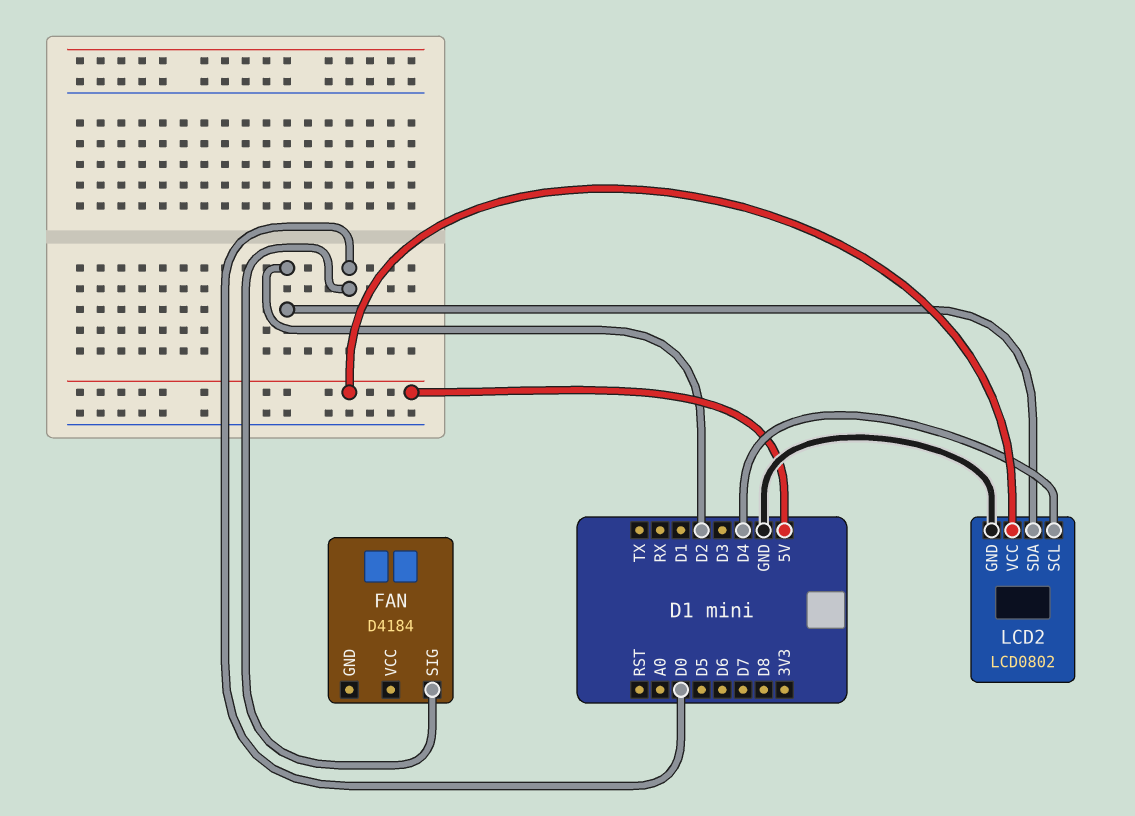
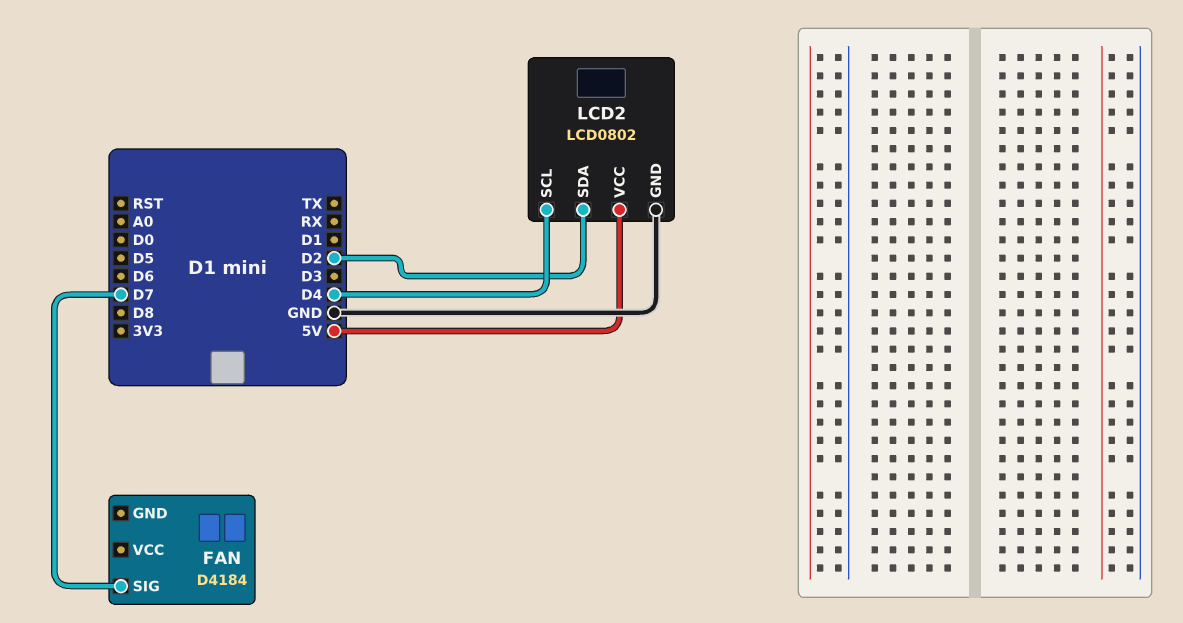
FAN pin SIG: D0 -> D7

